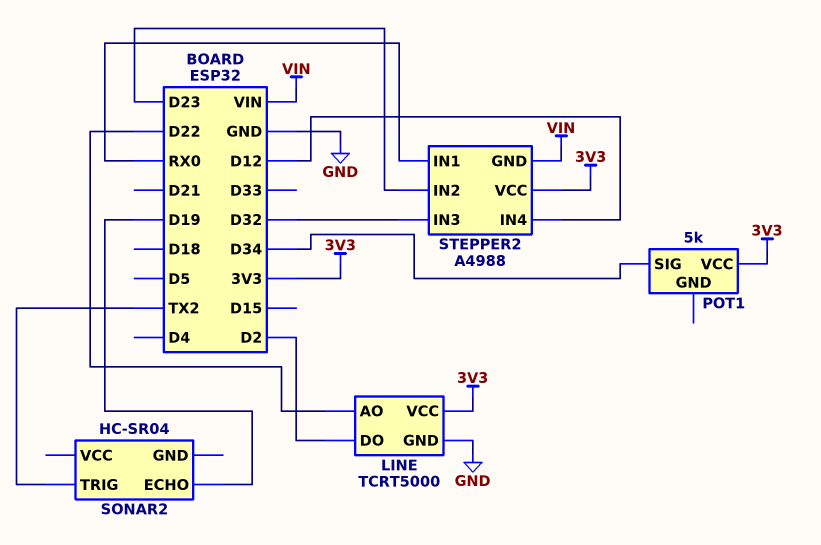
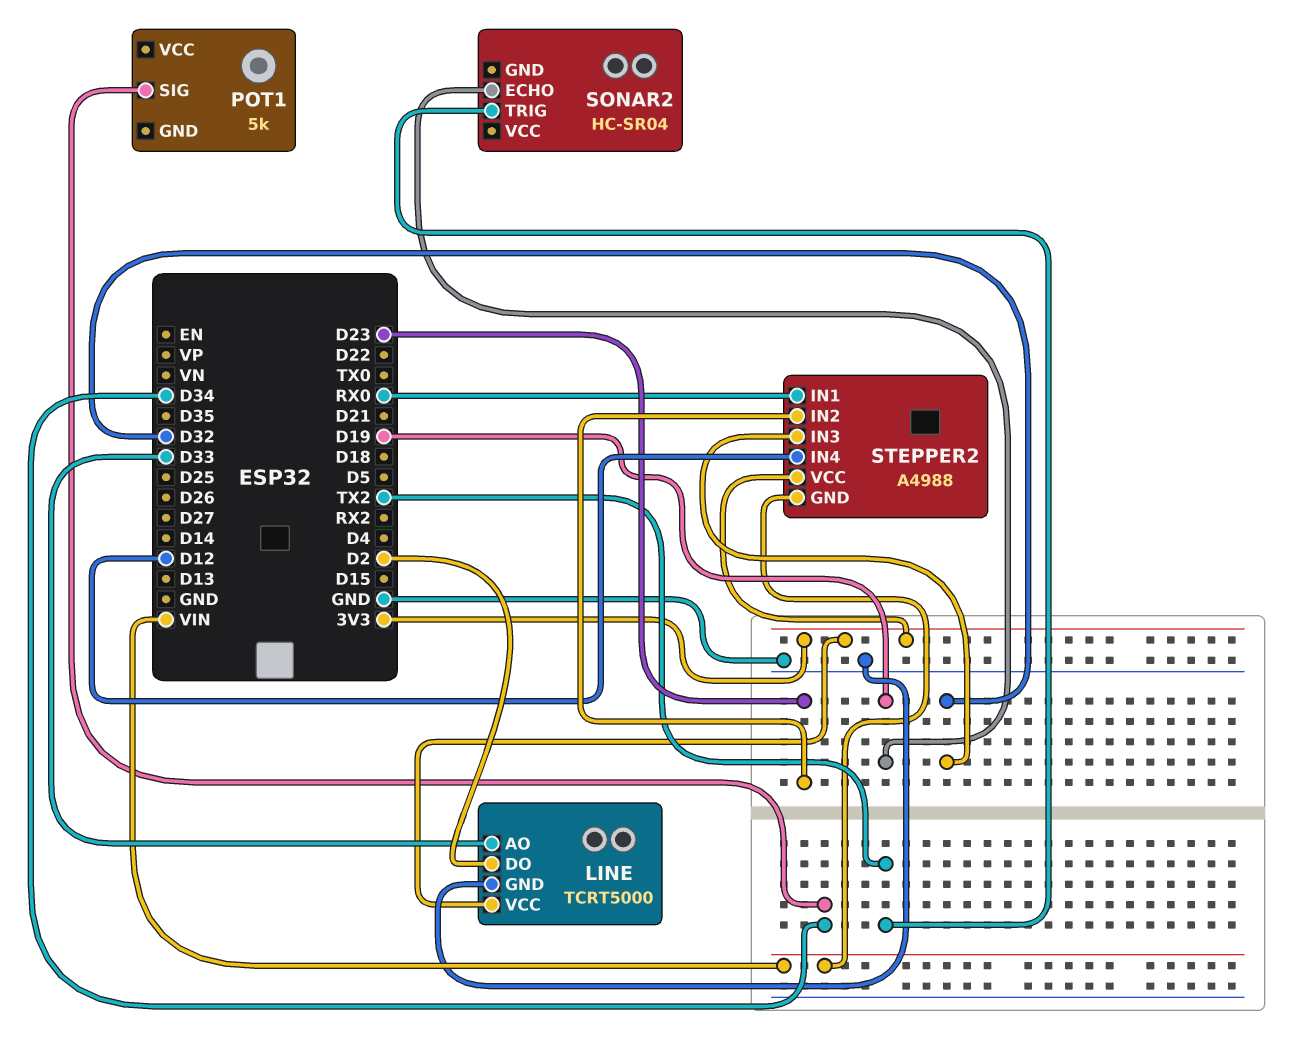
LINE pin AO: D22 -> D33
POT1 pin VCC: 3V3 -> none

